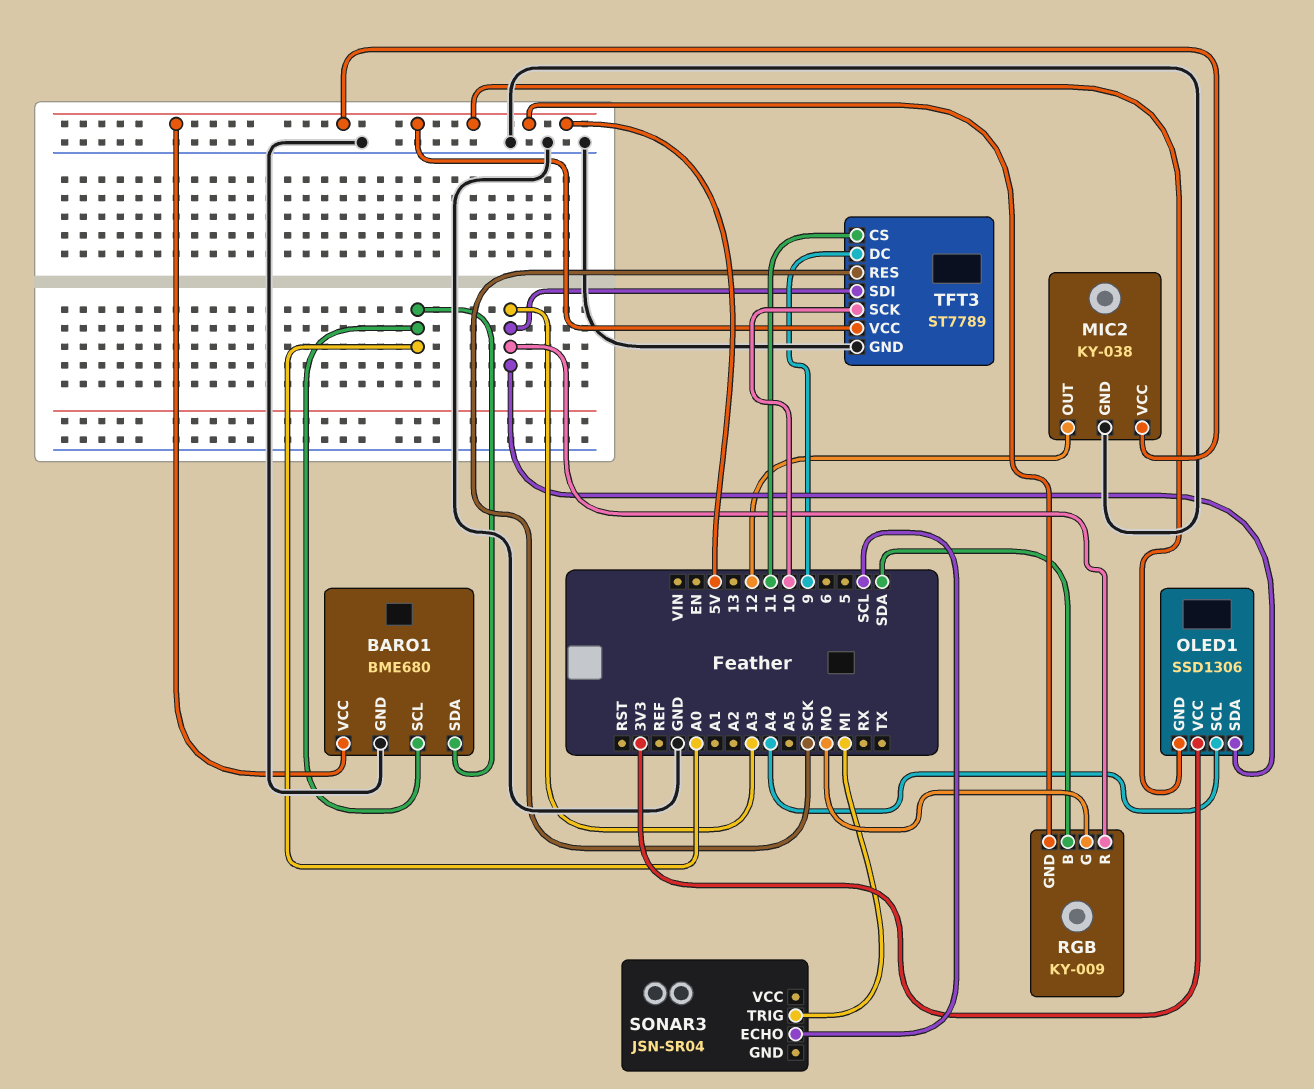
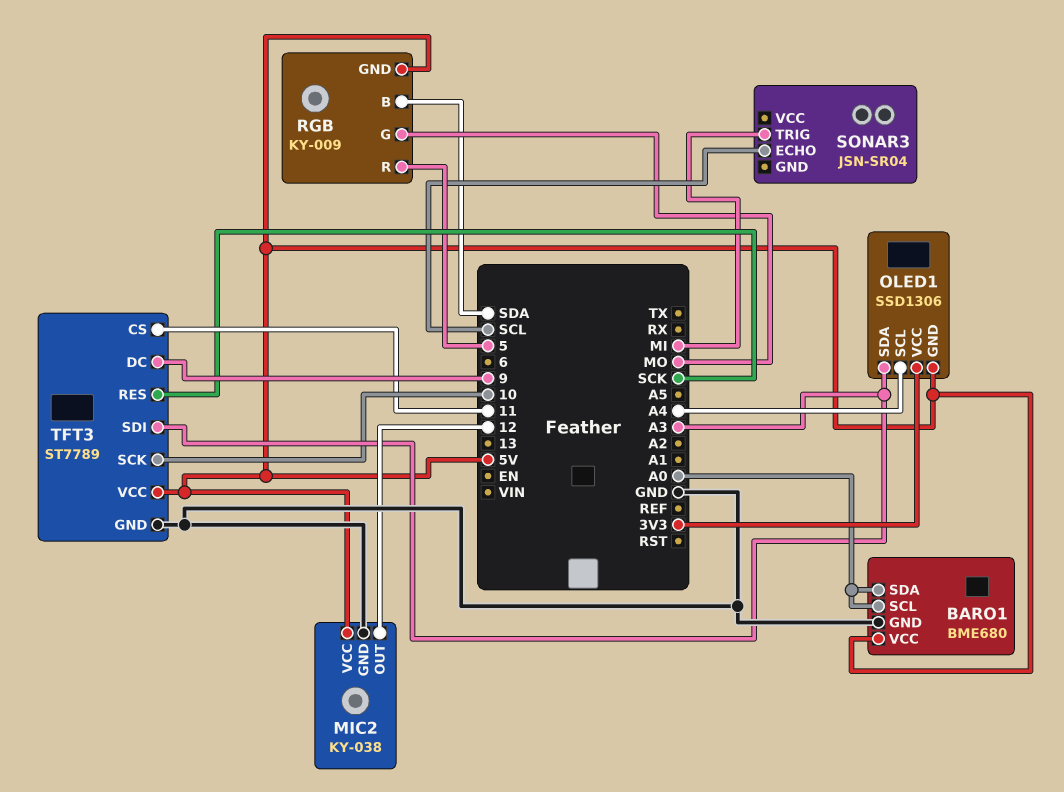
RGB pin R: A3 -> 5

